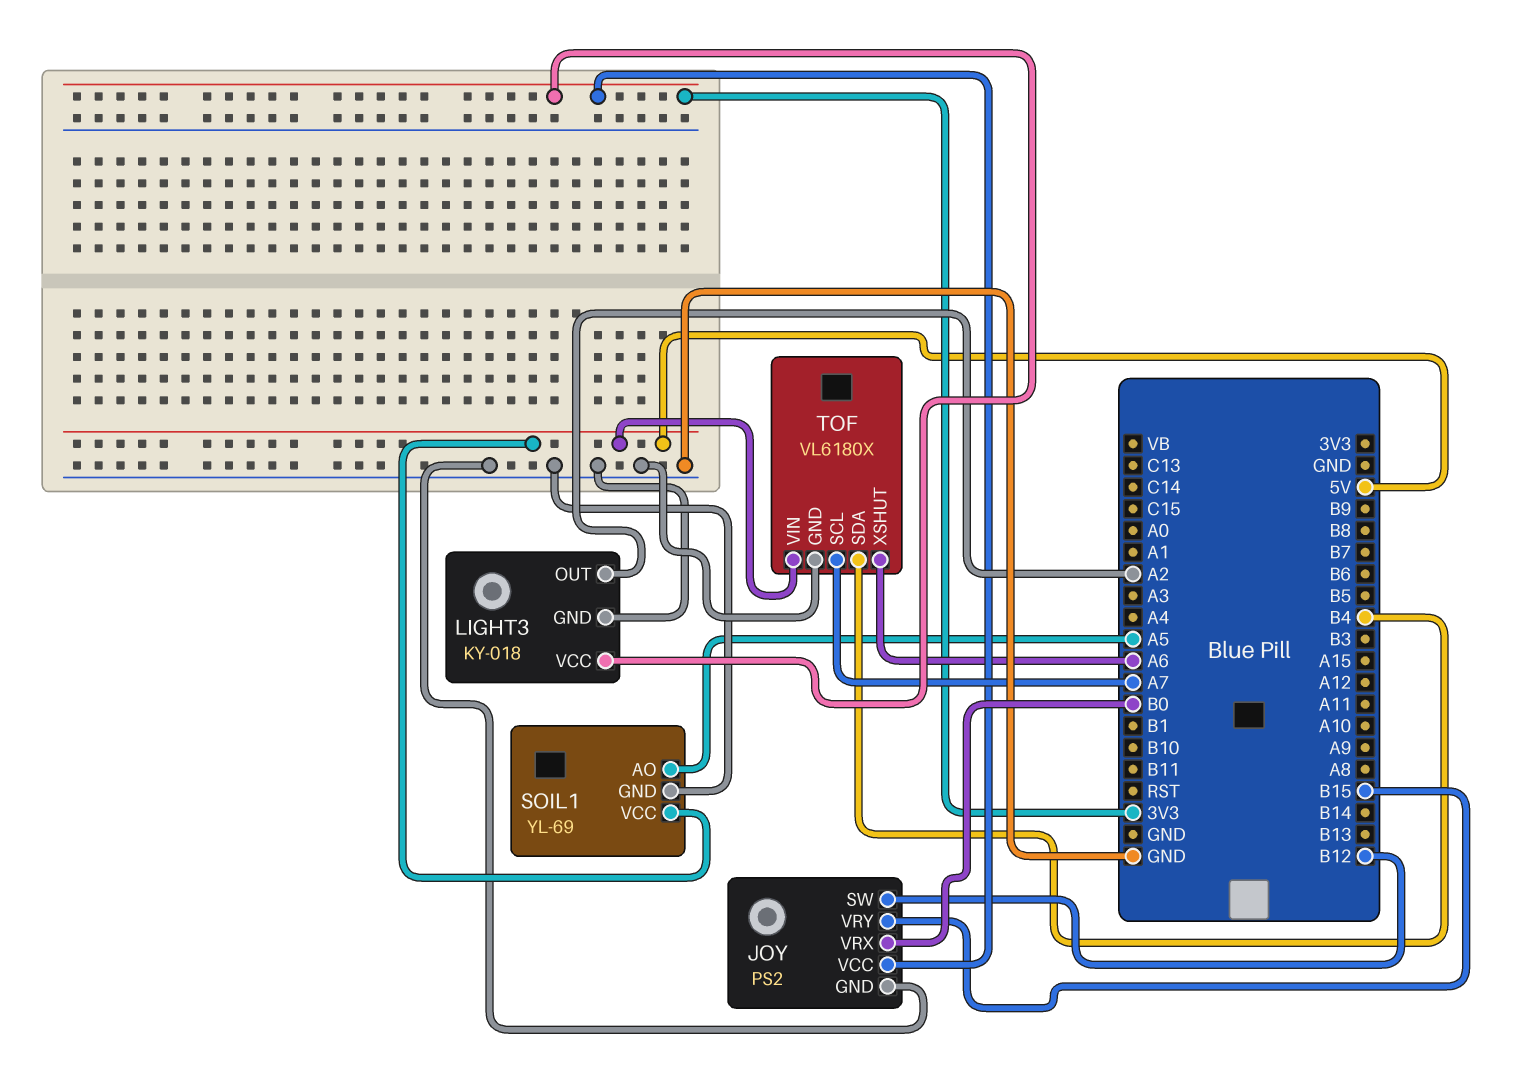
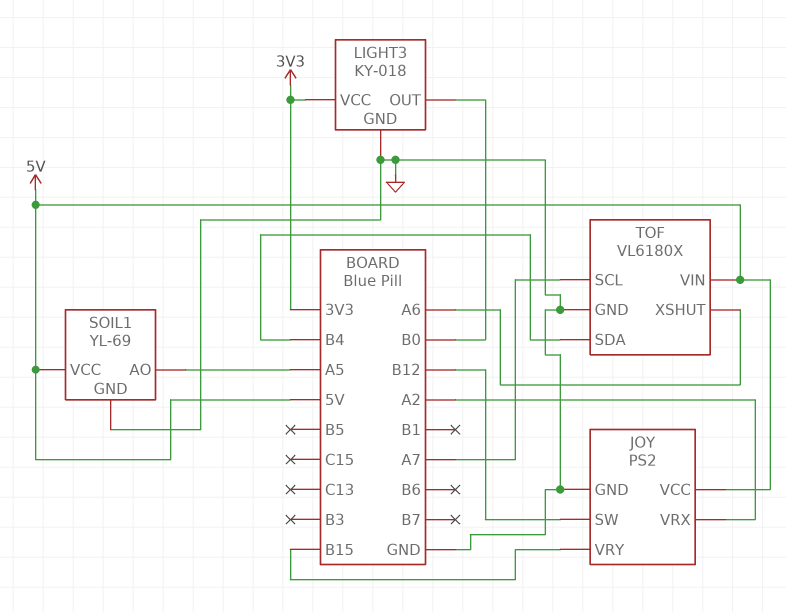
JOY pin VCC: 3V3 -> 5V
JOY pin VRX: B0 -> A2
LIGHT3 pin OUT: A2 -> B0

